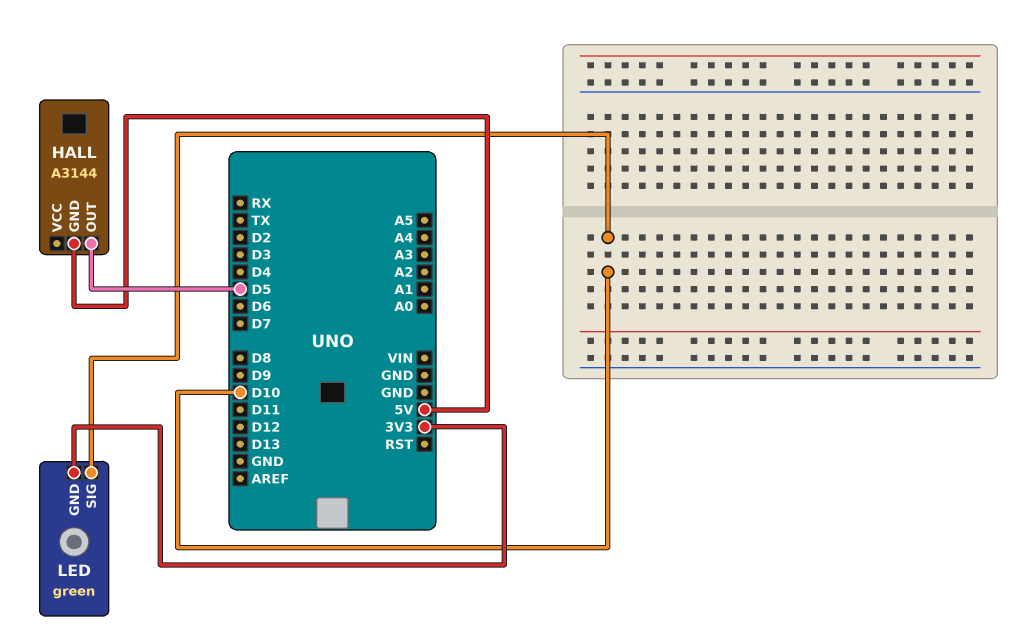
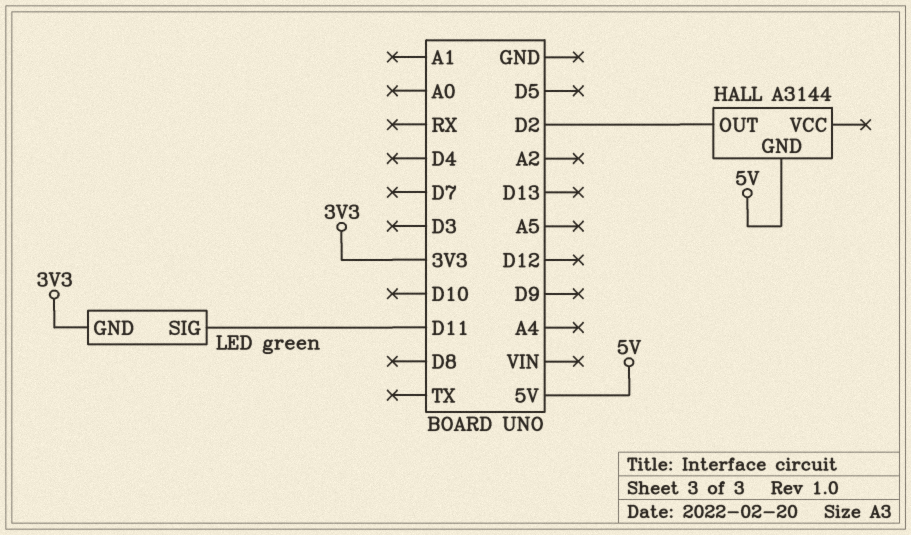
HALL pin OUT: D5 -> D2
LED pin SIG: D10 -> D11

